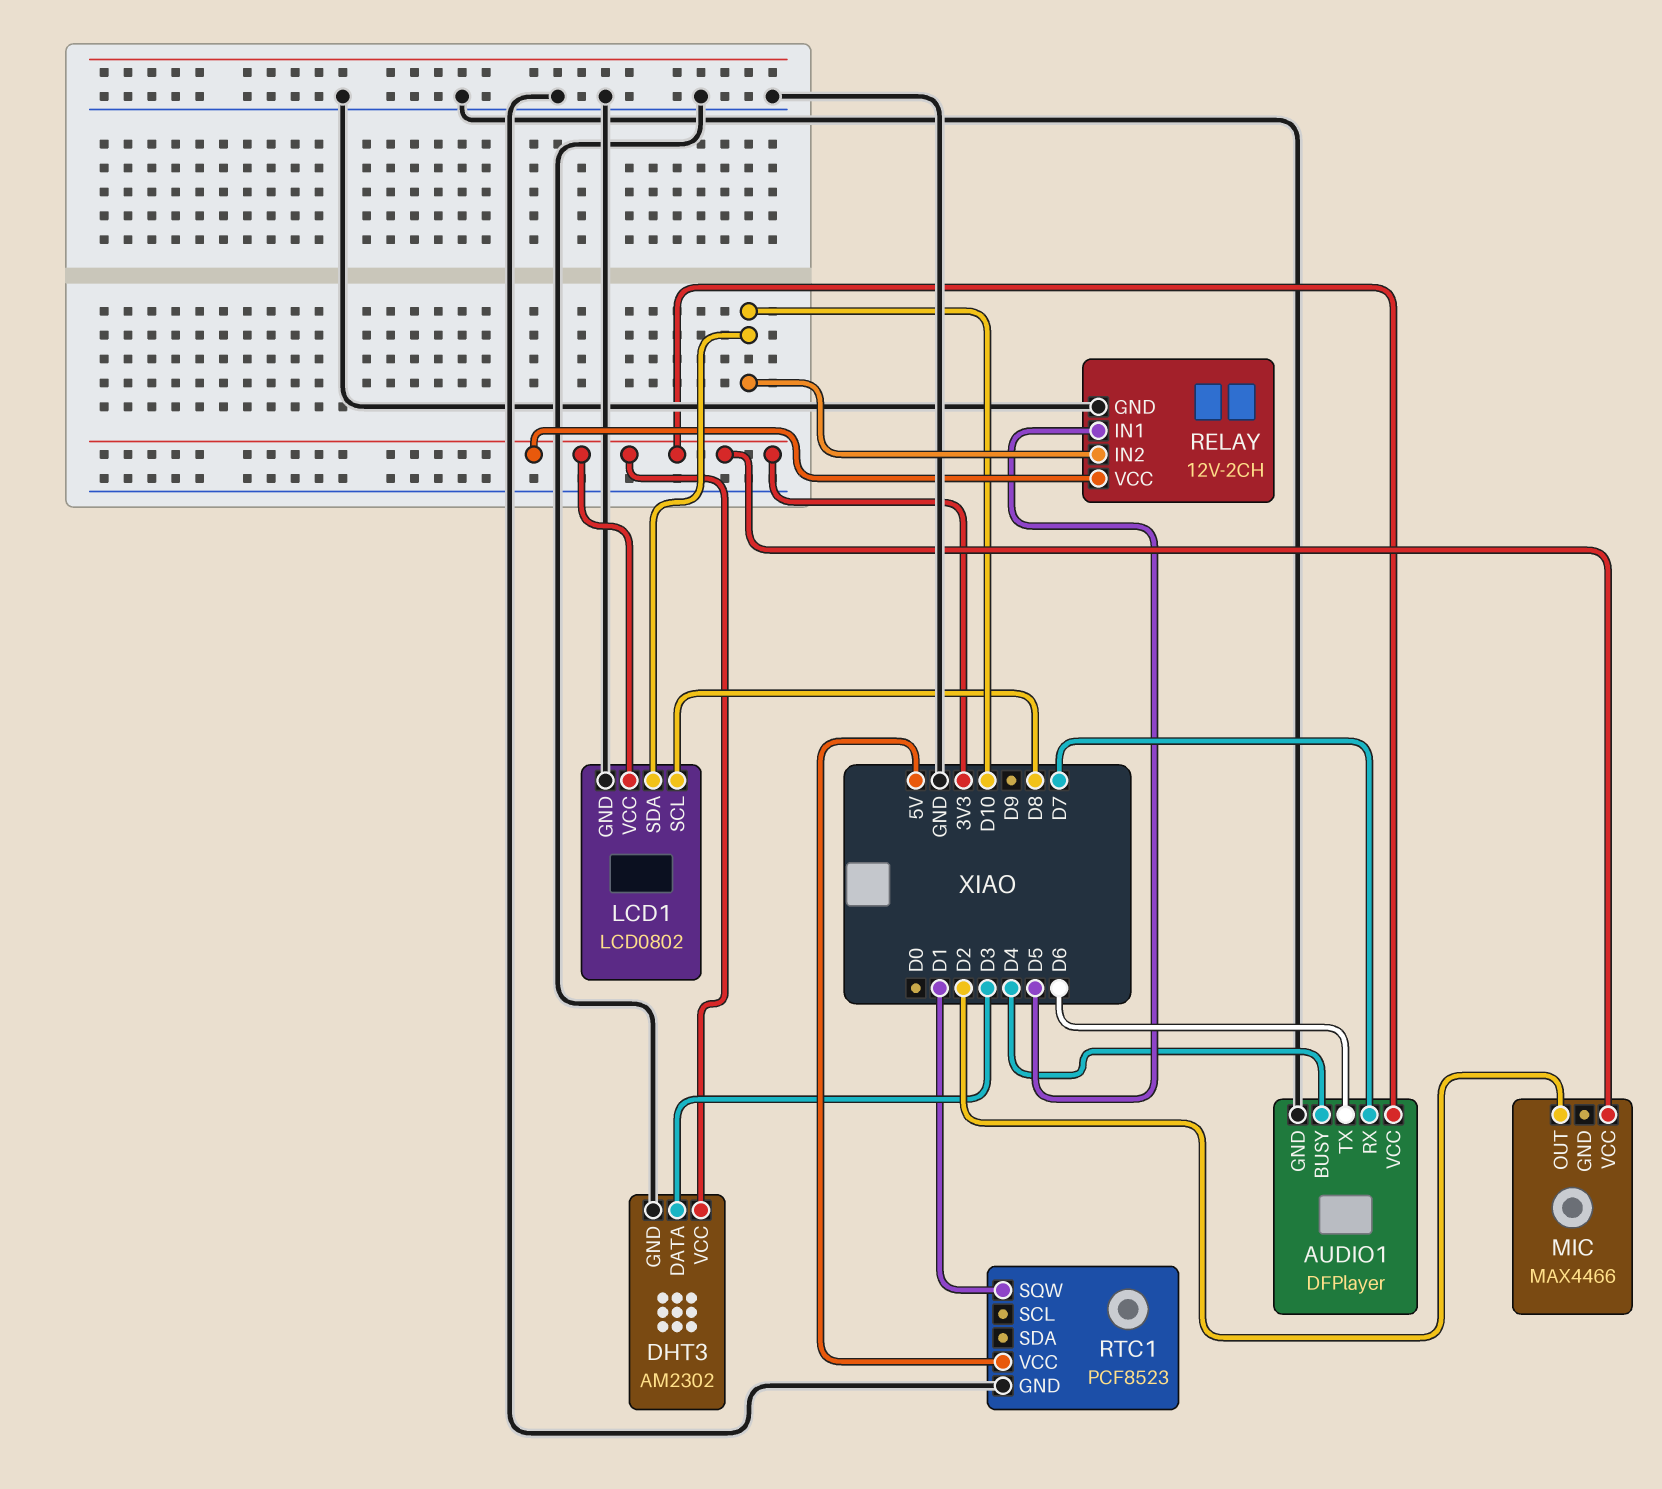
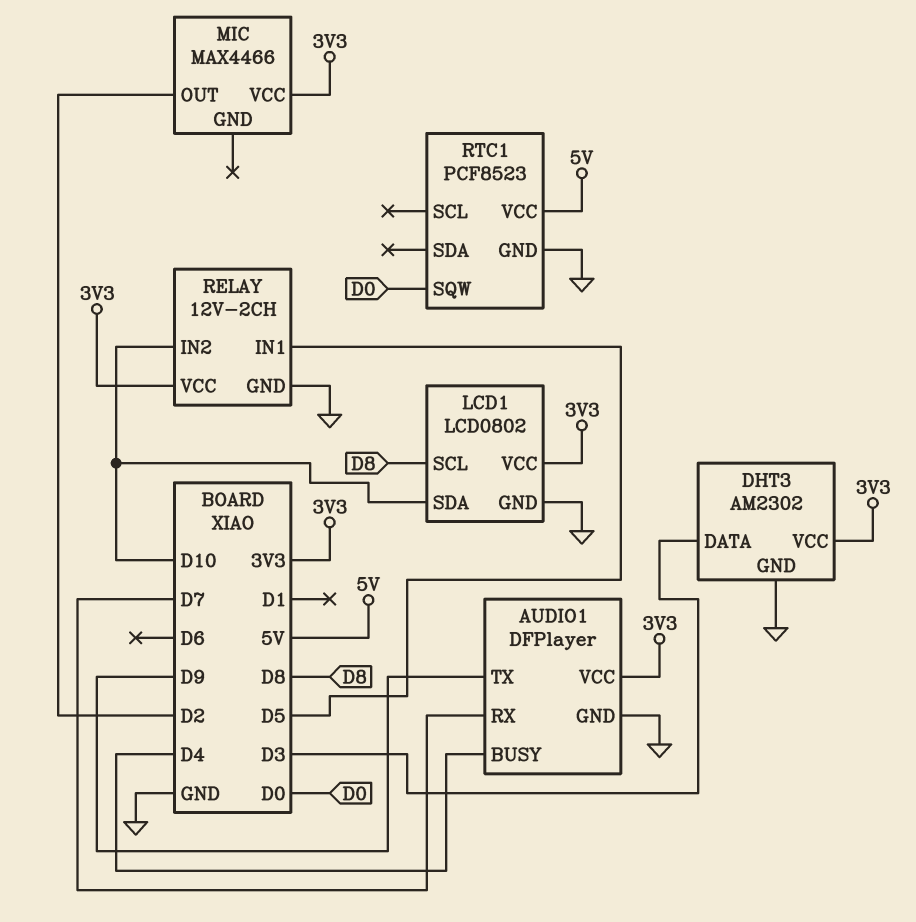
AUDIO1 pin TX: D6 -> D9
RTC1 pin SQW: D1 -> D0

